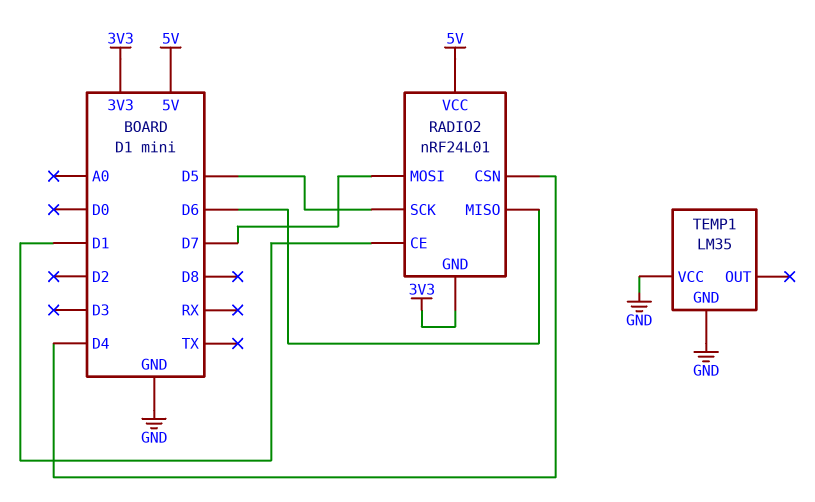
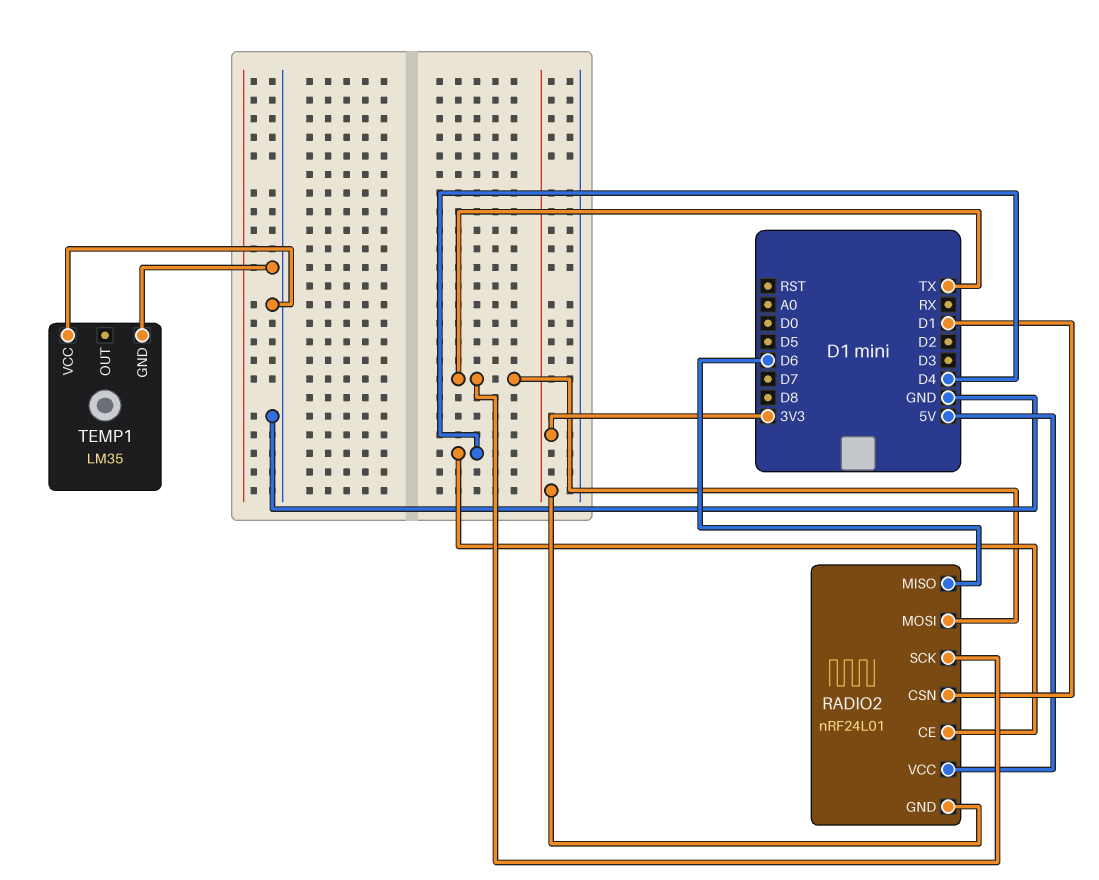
RADIO2 pin CE: D1 -> D4
RADIO2 pin CSN: D4 -> D1
RADIO2 pin MOSI: D7 -> TX
RADIO2 pin SCK: D5 -> TX

